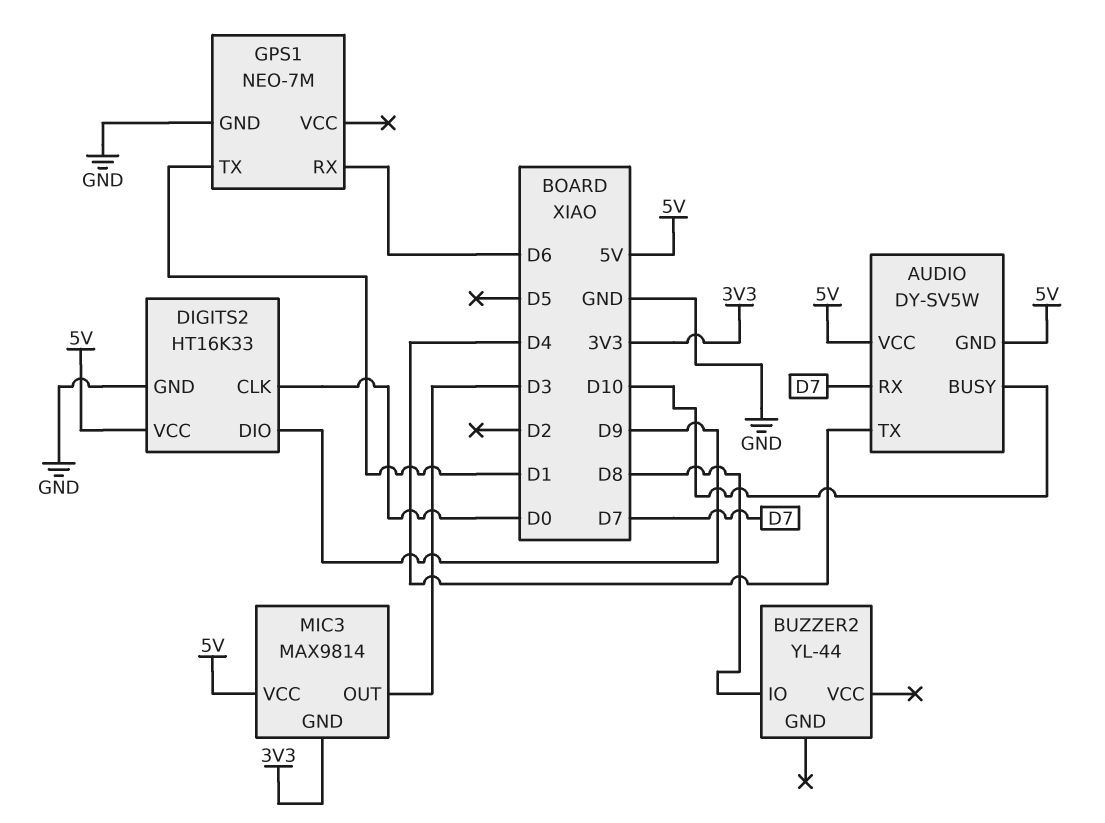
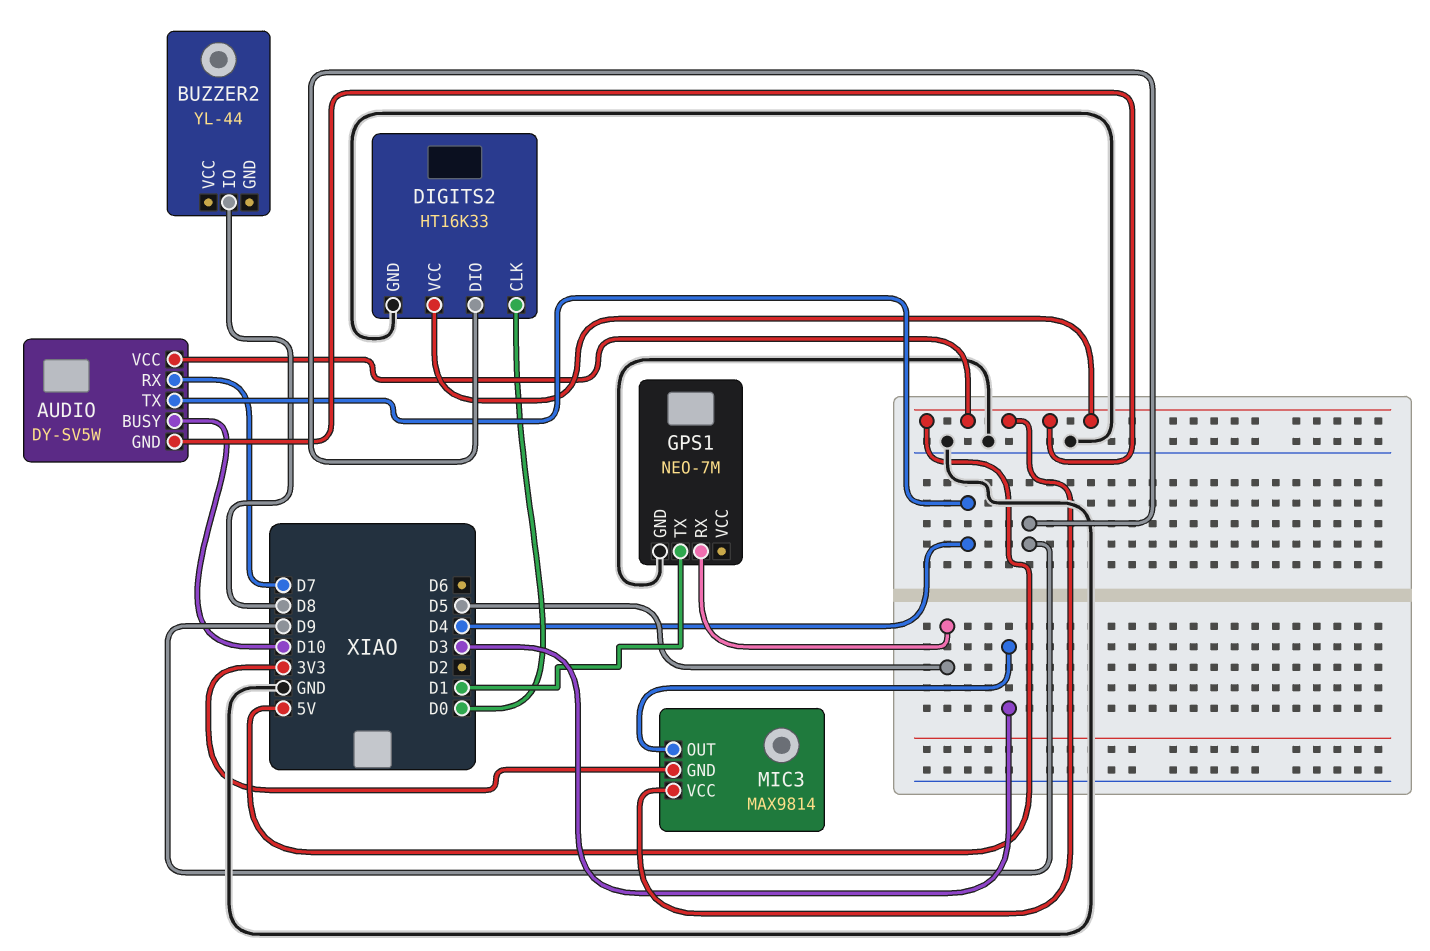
GPS1 pin RX: D6 -> D5

